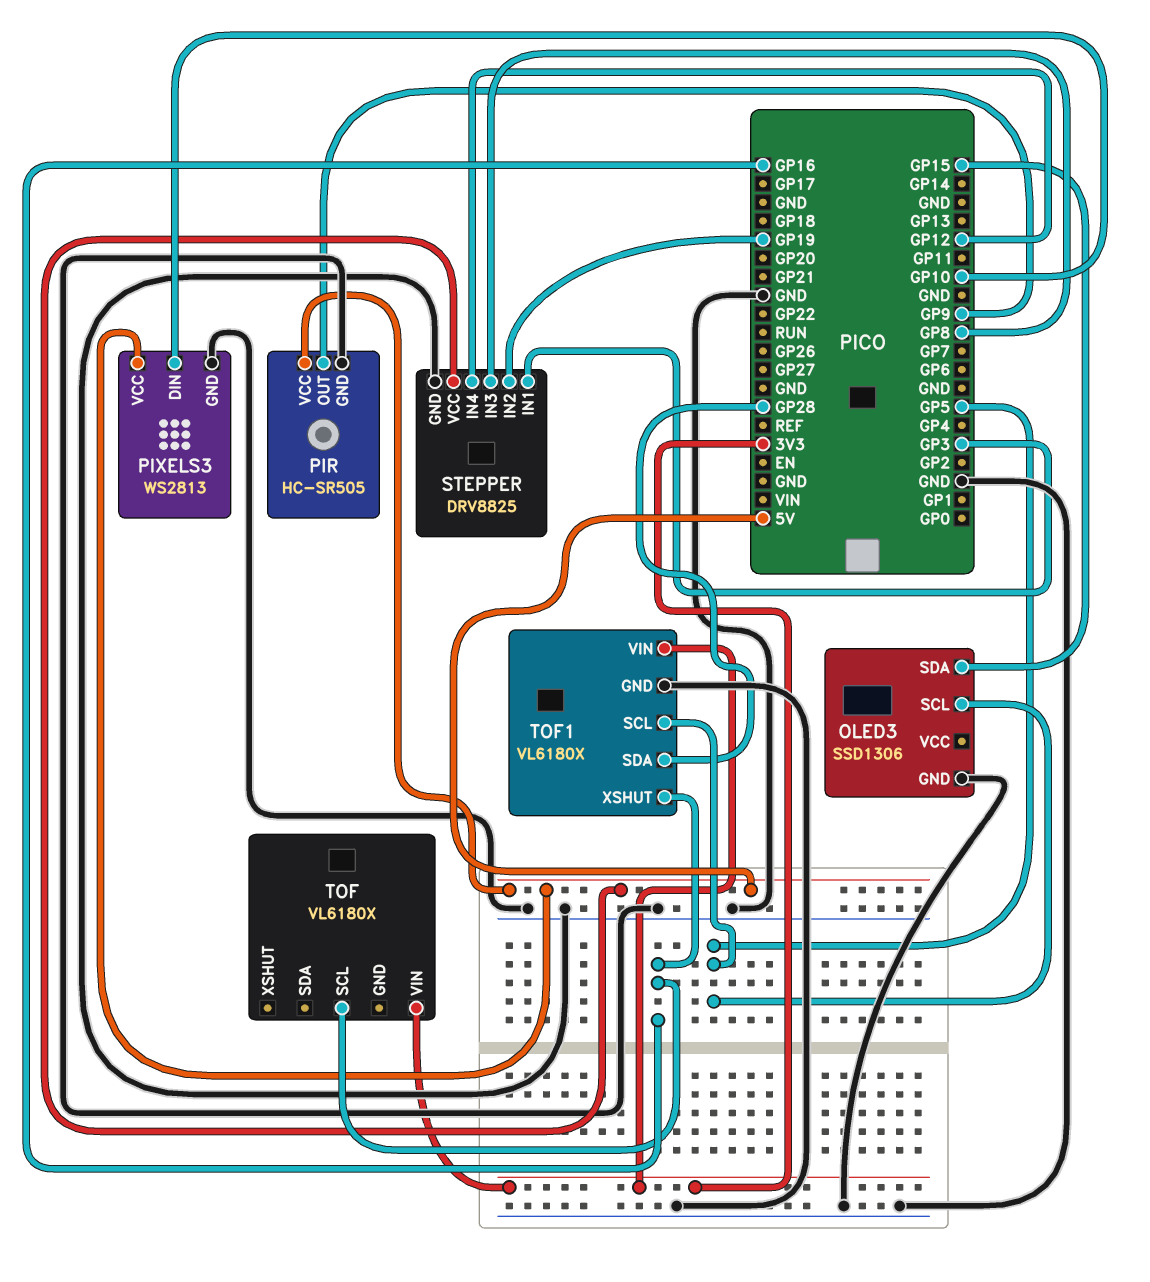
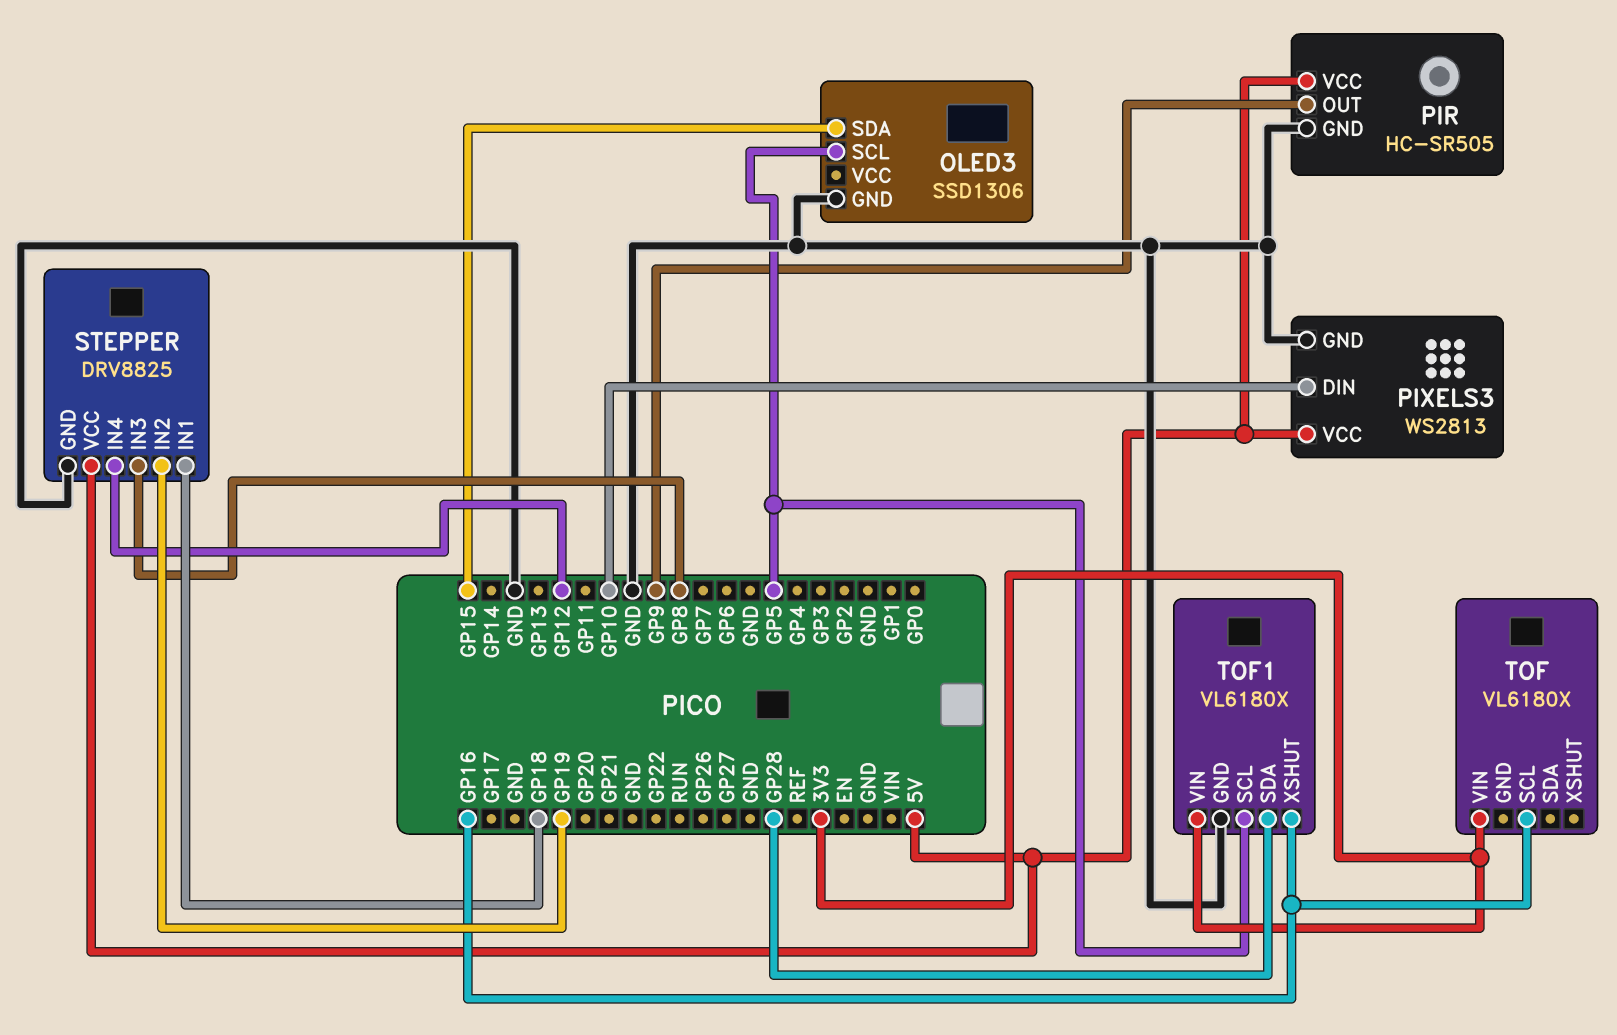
STEPPER pin IN1: GP3 -> GP18

